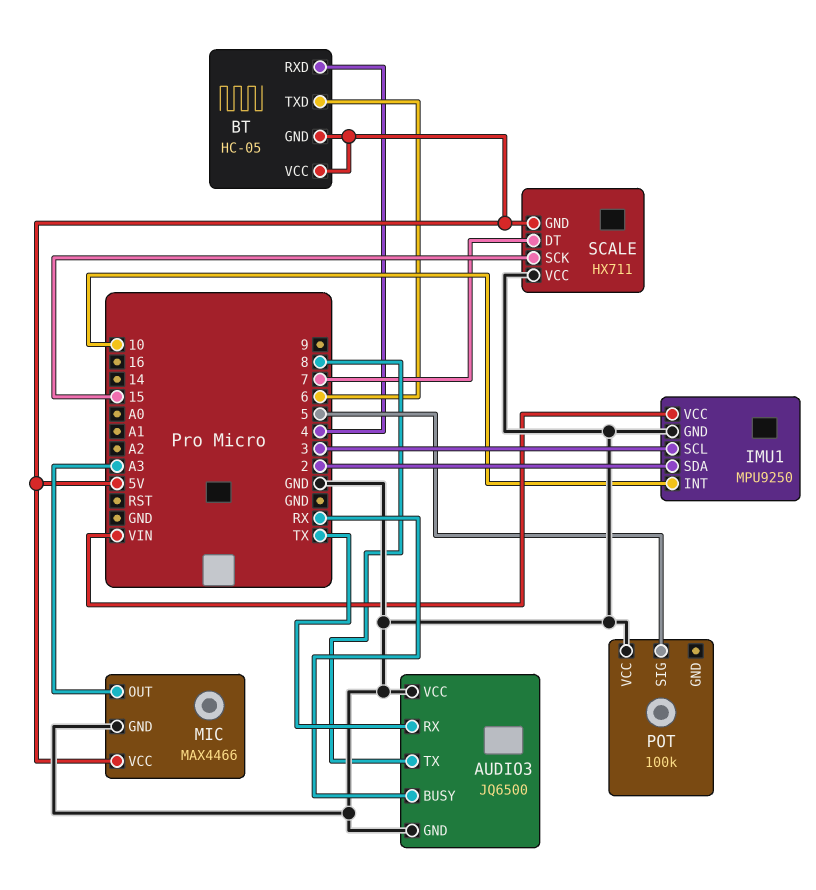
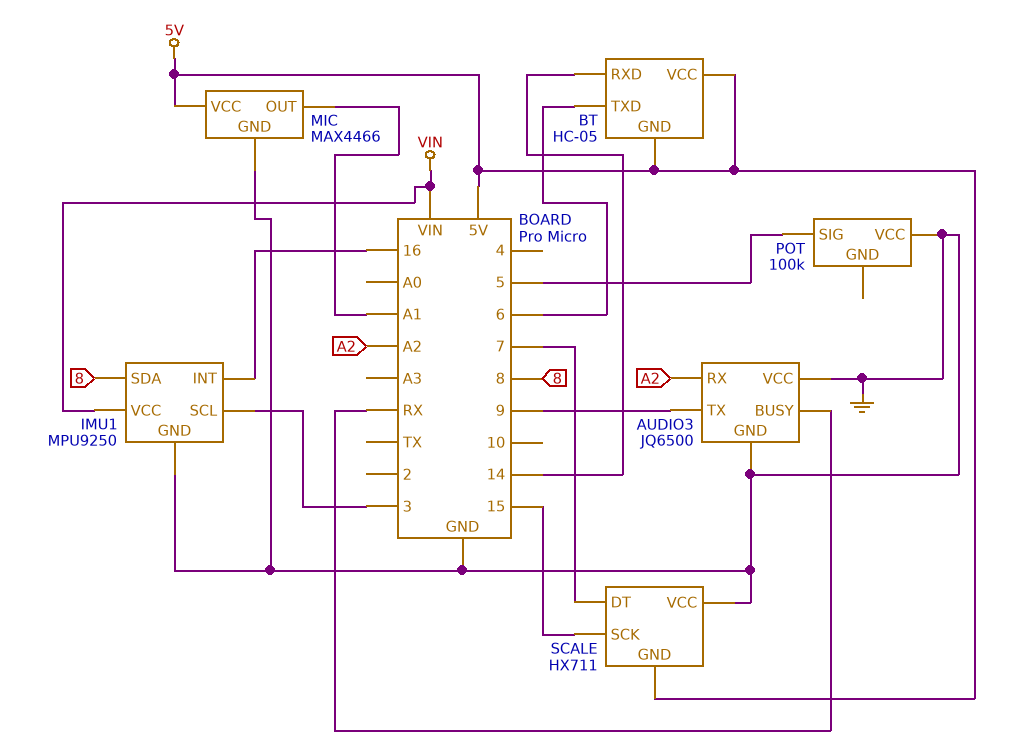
AUDIO3 pin RX: TX -> A2
AUDIO3 pin TX: 8 -> 9
BT pin RXD: 4 -> 14
IMU1 pin INT: 10 -> 16
IMU1 pin SDA: 2 -> 8
MIC pin OUT: A3 -> A1

